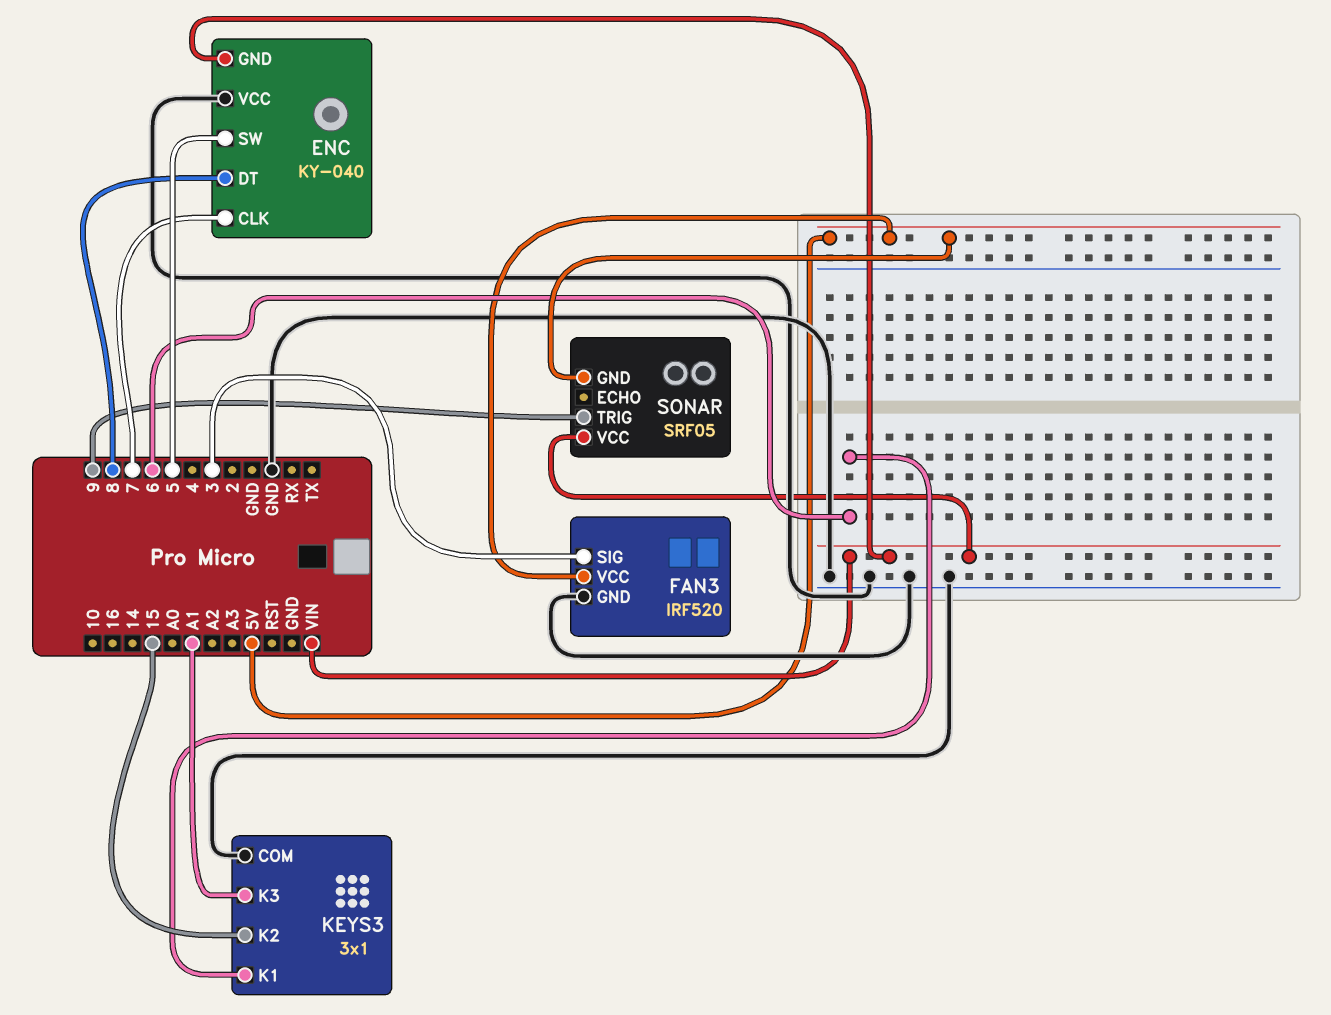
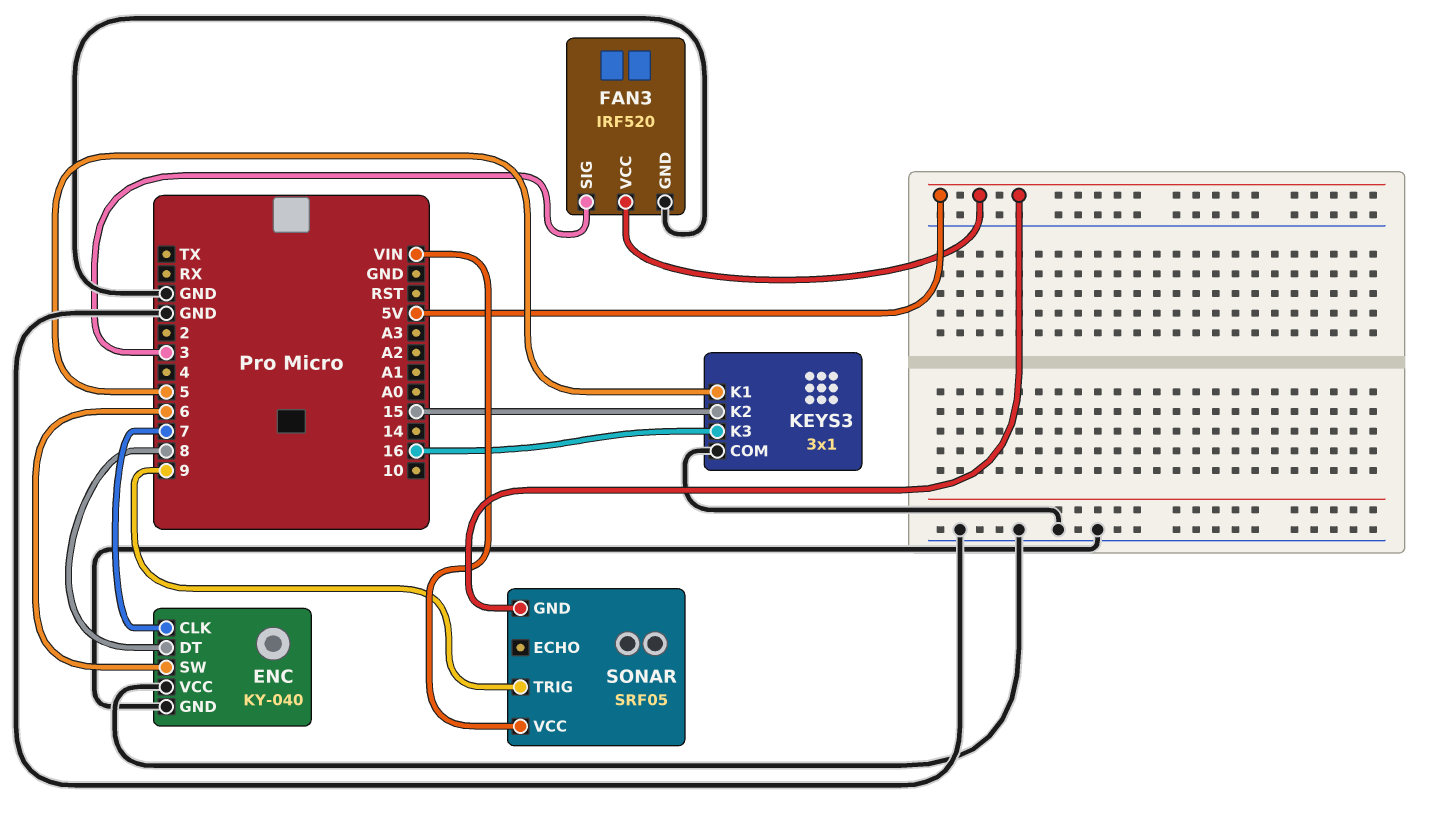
ENC pin GND: VIN -> GND
ENC pin SW: 5 -> 6
KEYS3 pin K1: 6 -> 5
KEYS3 pin K3: A1 -> 16

